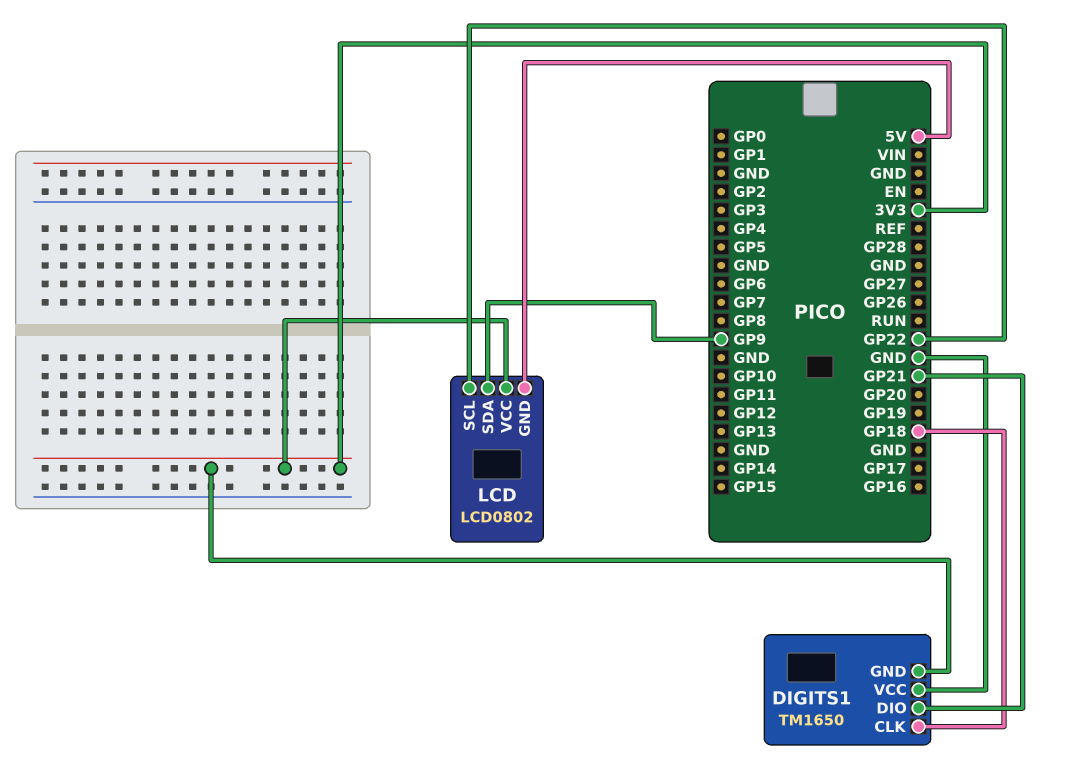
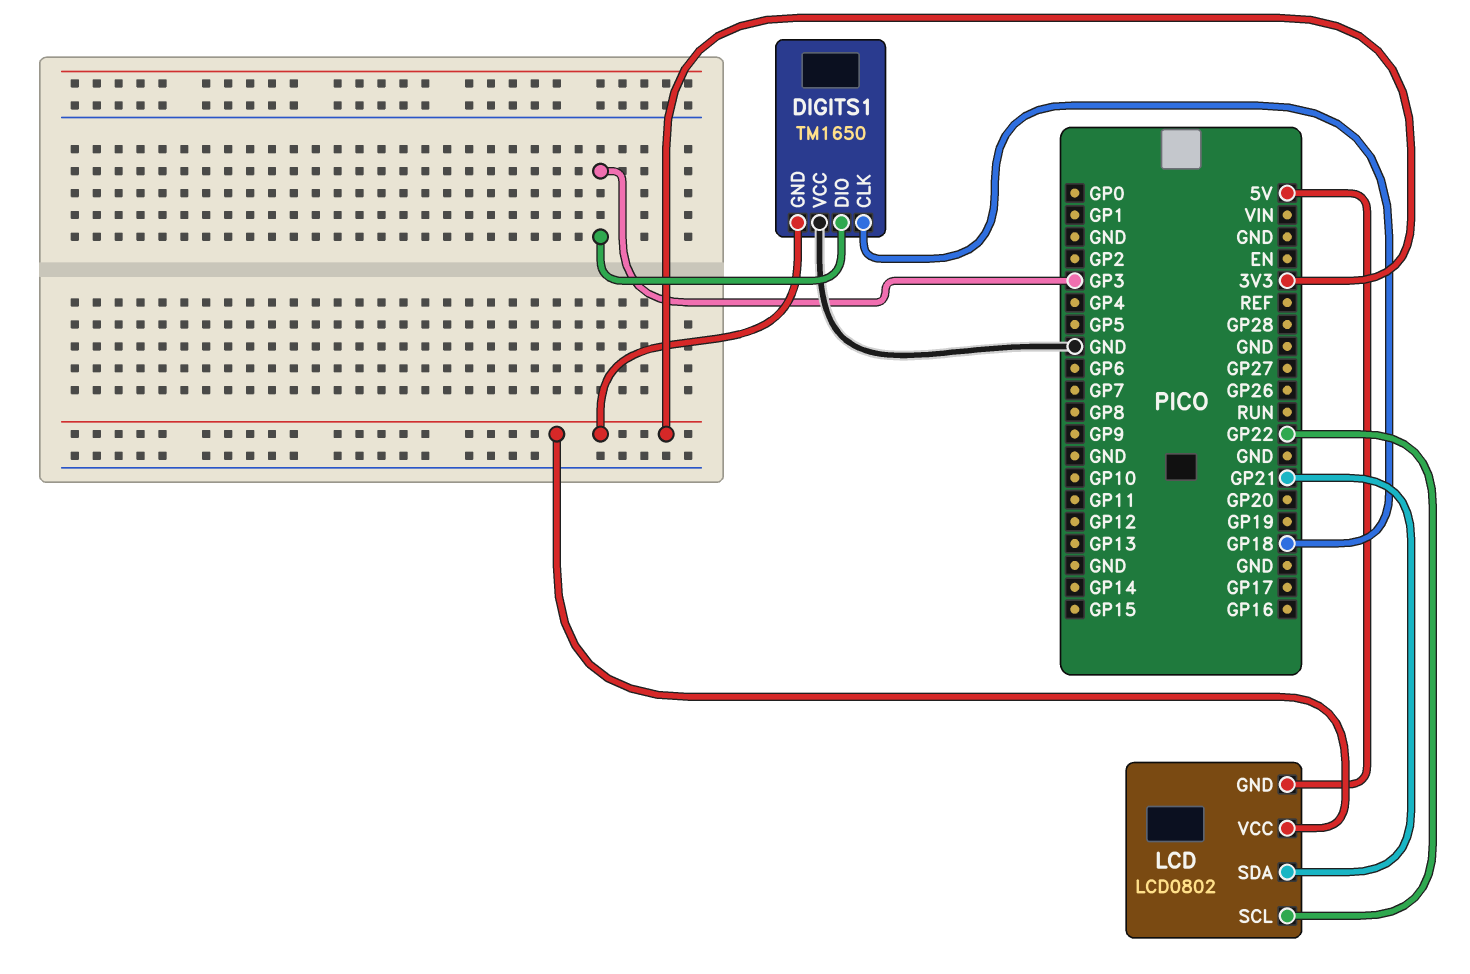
DIGITS1 pin DIO: GP21 -> GP3
LCD pin SDA: GP9 -> GP21

